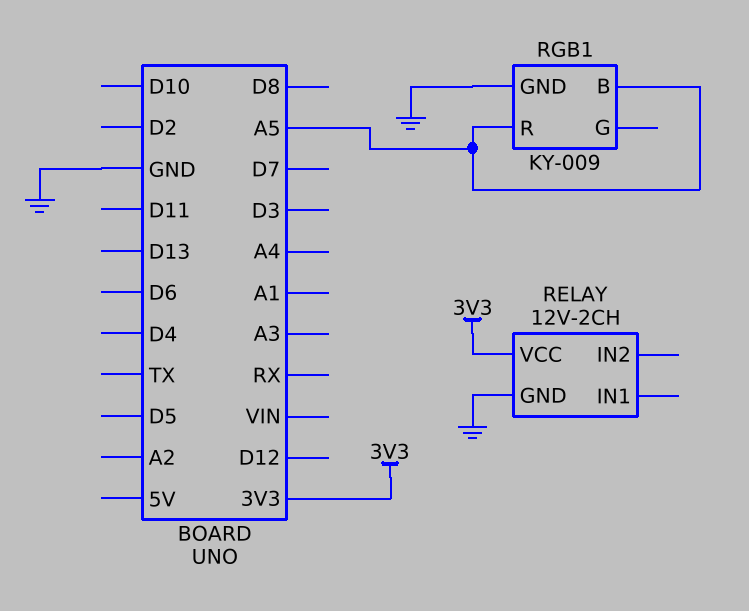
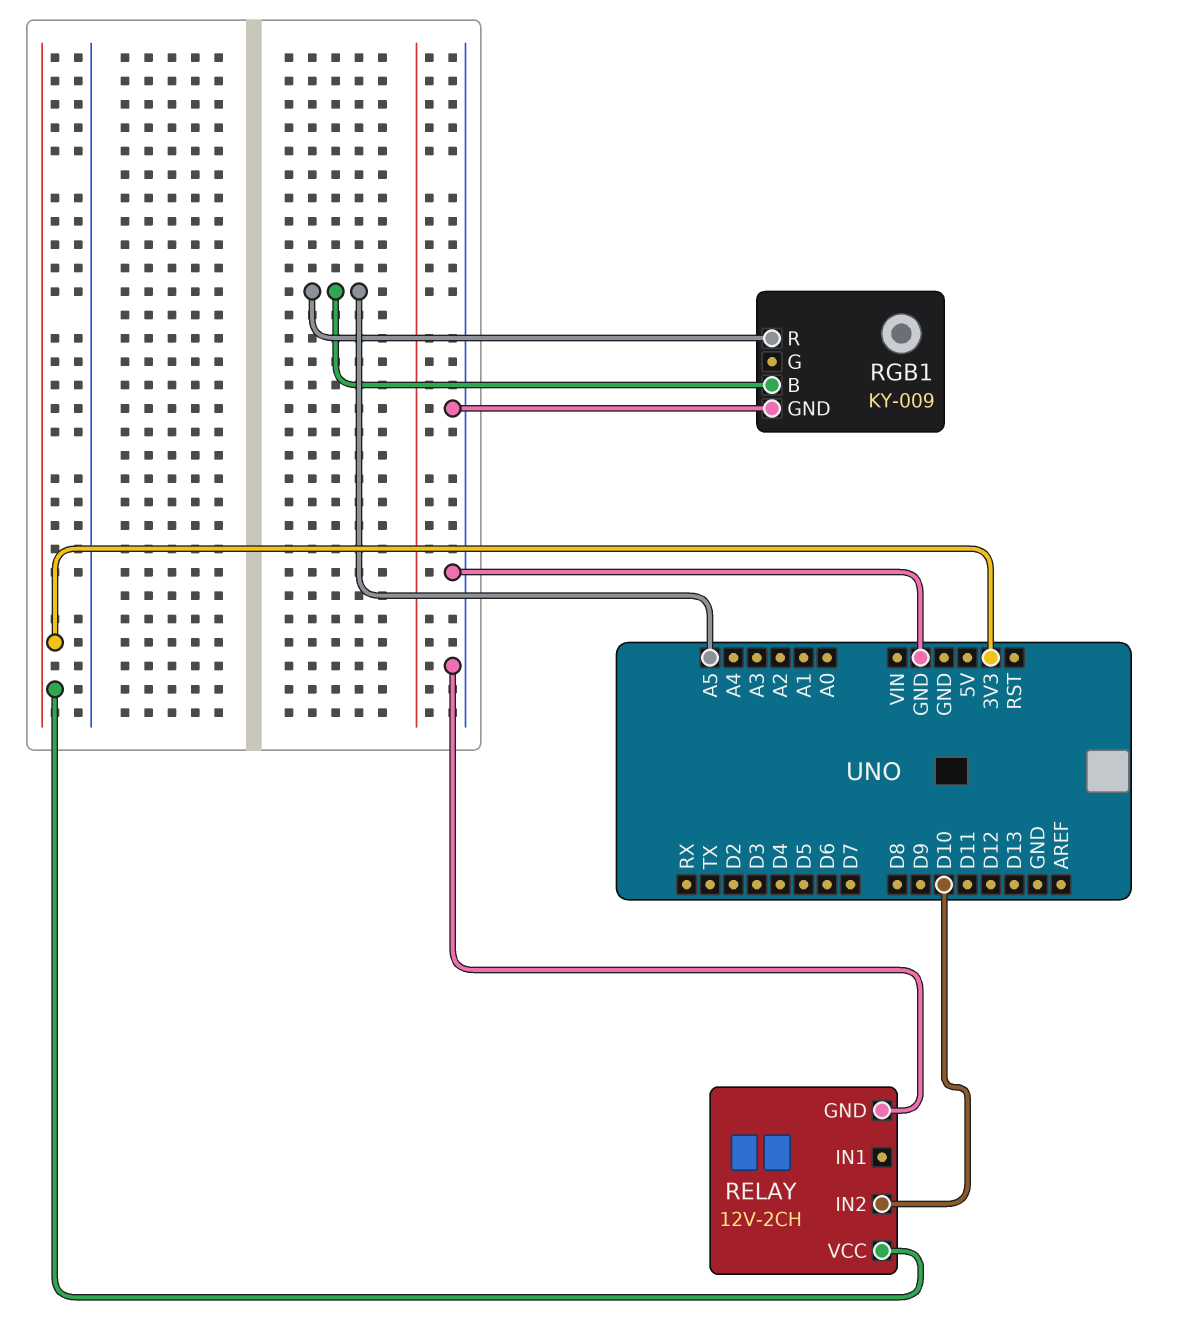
RELAY pin IN2: none -> D10

